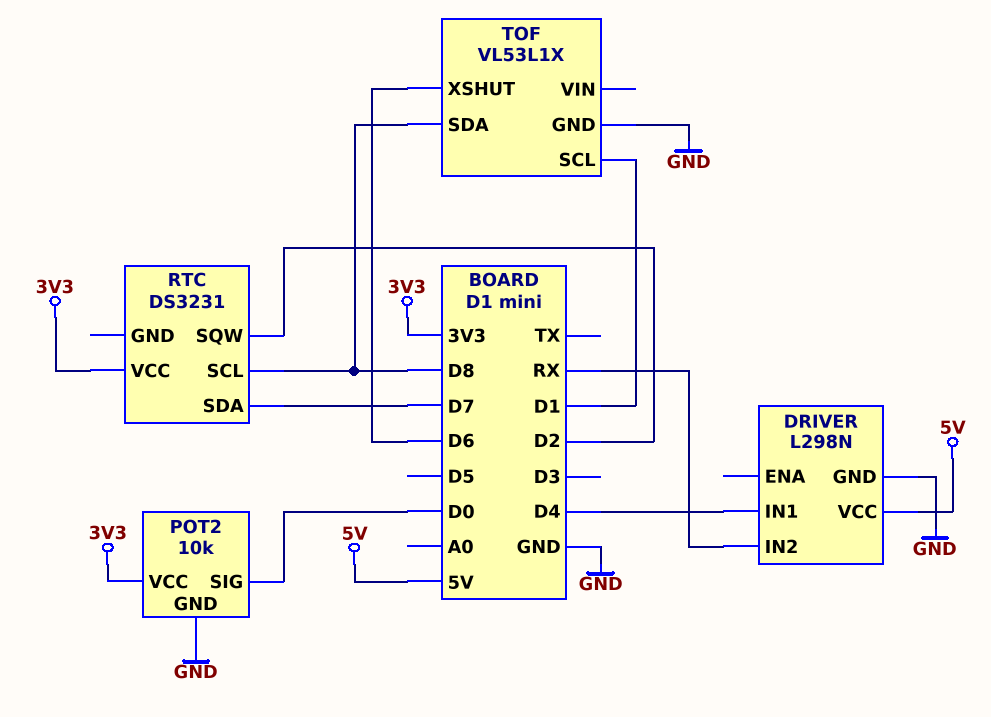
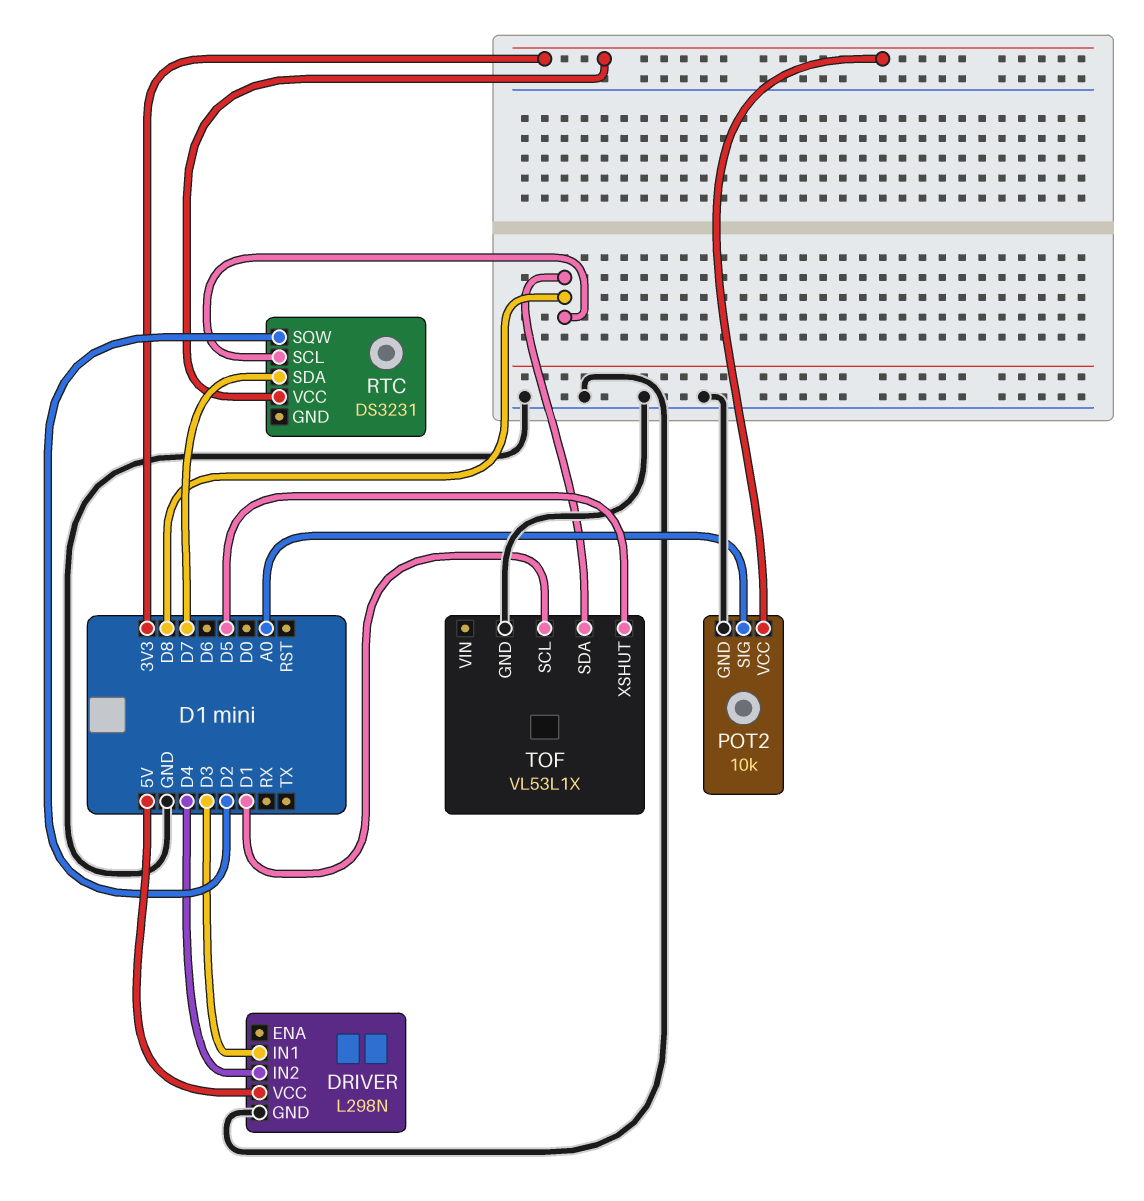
DRIVER pin IN1: D4 -> D3
DRIVER pin IN2: RX -> D4
POT2 pin SIG: D0 -> A0
TOF pin XSHUT: D6 -> D5

